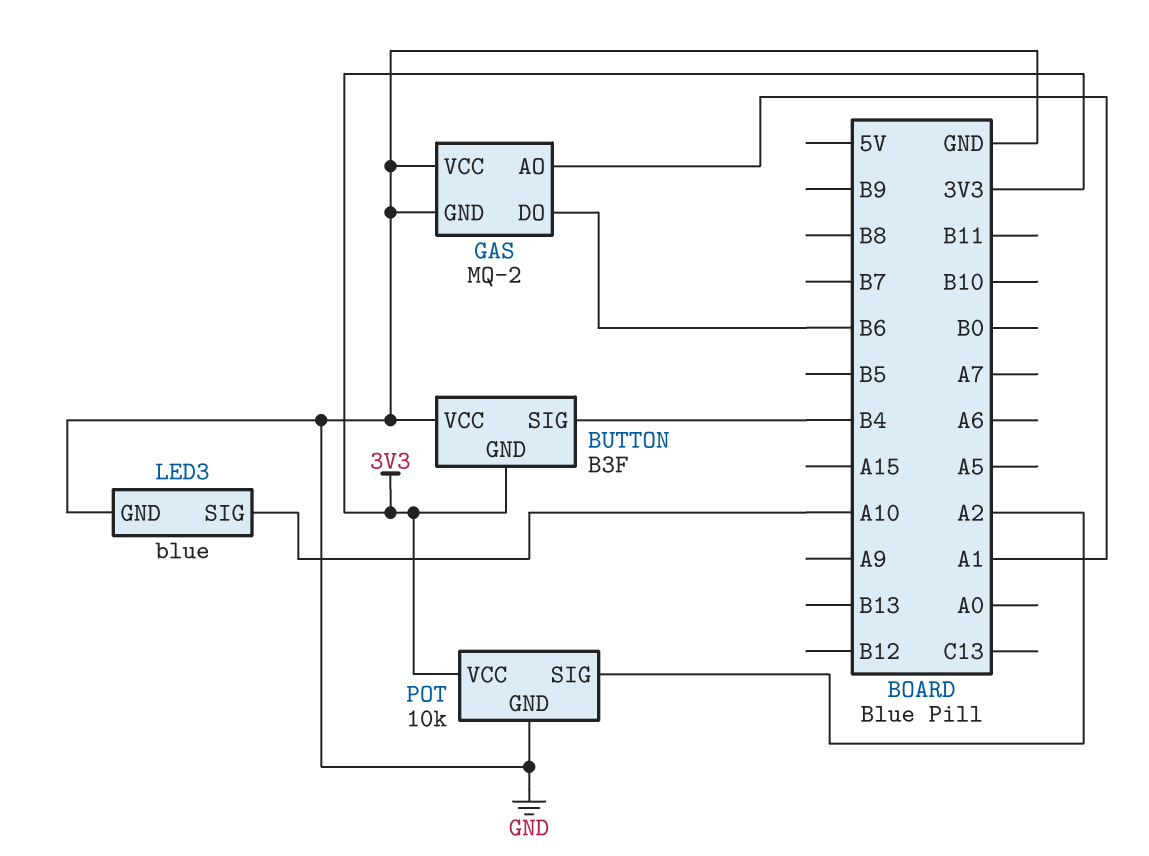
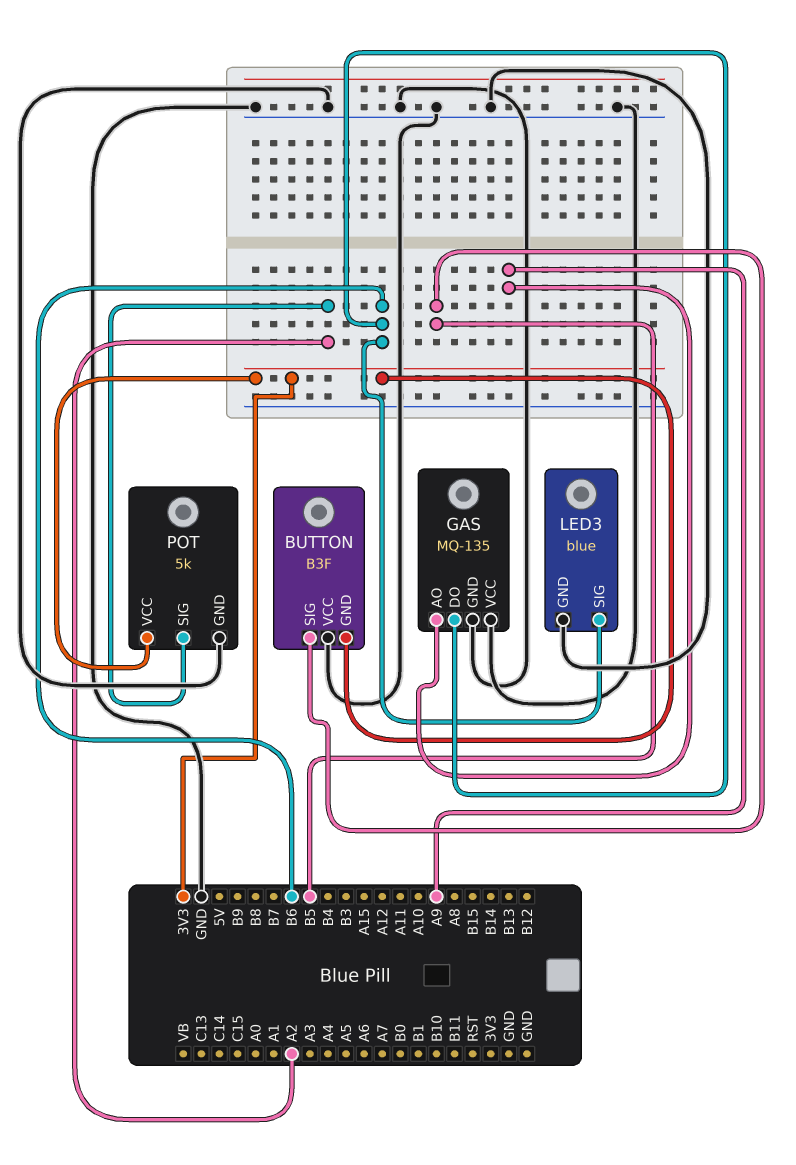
BUTTON pin SIG: B4 -> B5
GAS: MQ-2 -> MQ-135
GAS pin AO: A1 -> A9
LED3 pin SIG: A10 -> B6
POT: 10k -> 5k

